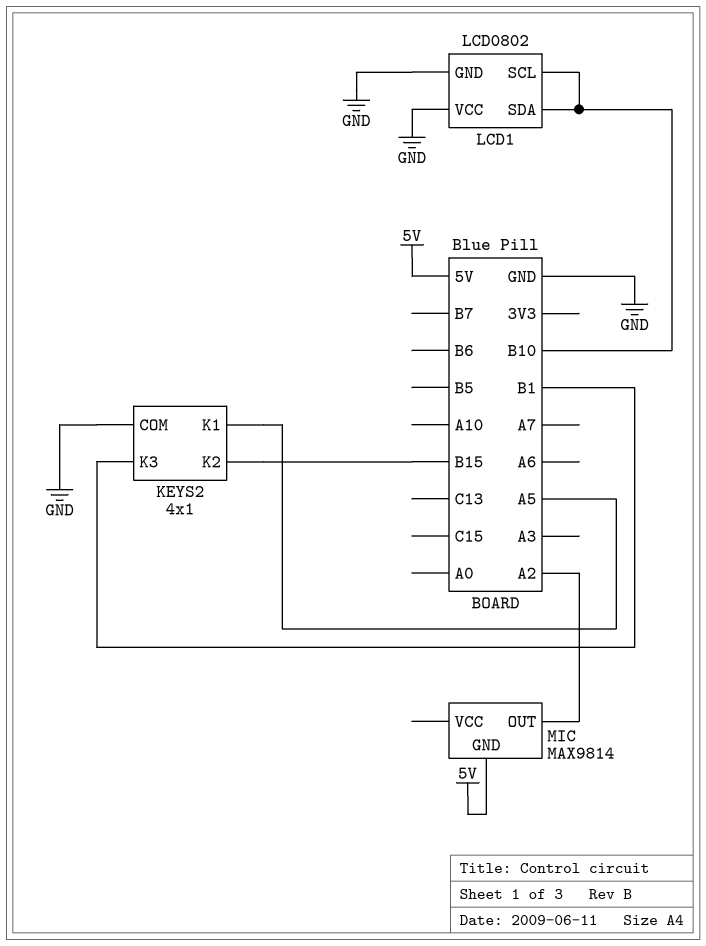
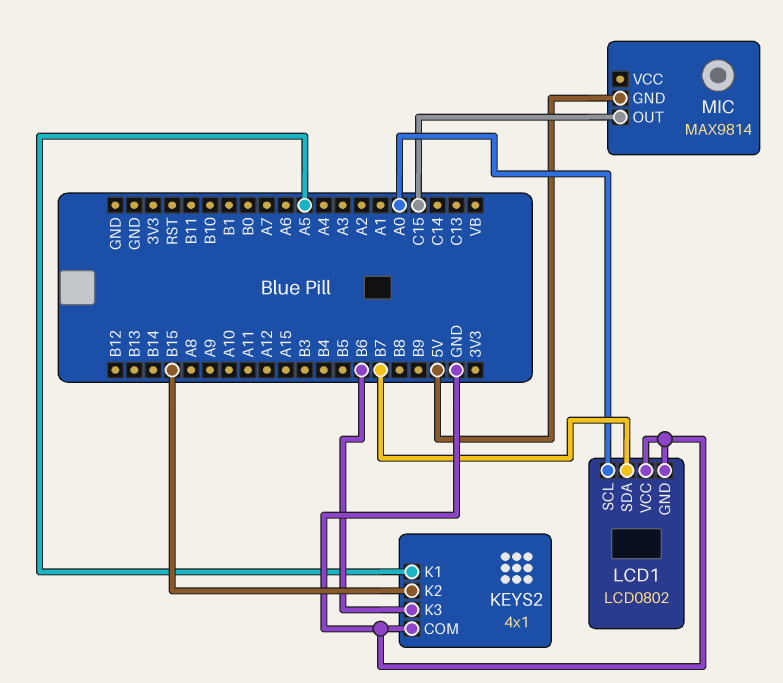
KEYS2 pin K3: B1 -> B6
LCD1 pin SCL: B10 -> A0
LCD1 pin SDA: B10 -> B7
MIC pin OUT: A2 -> C15

